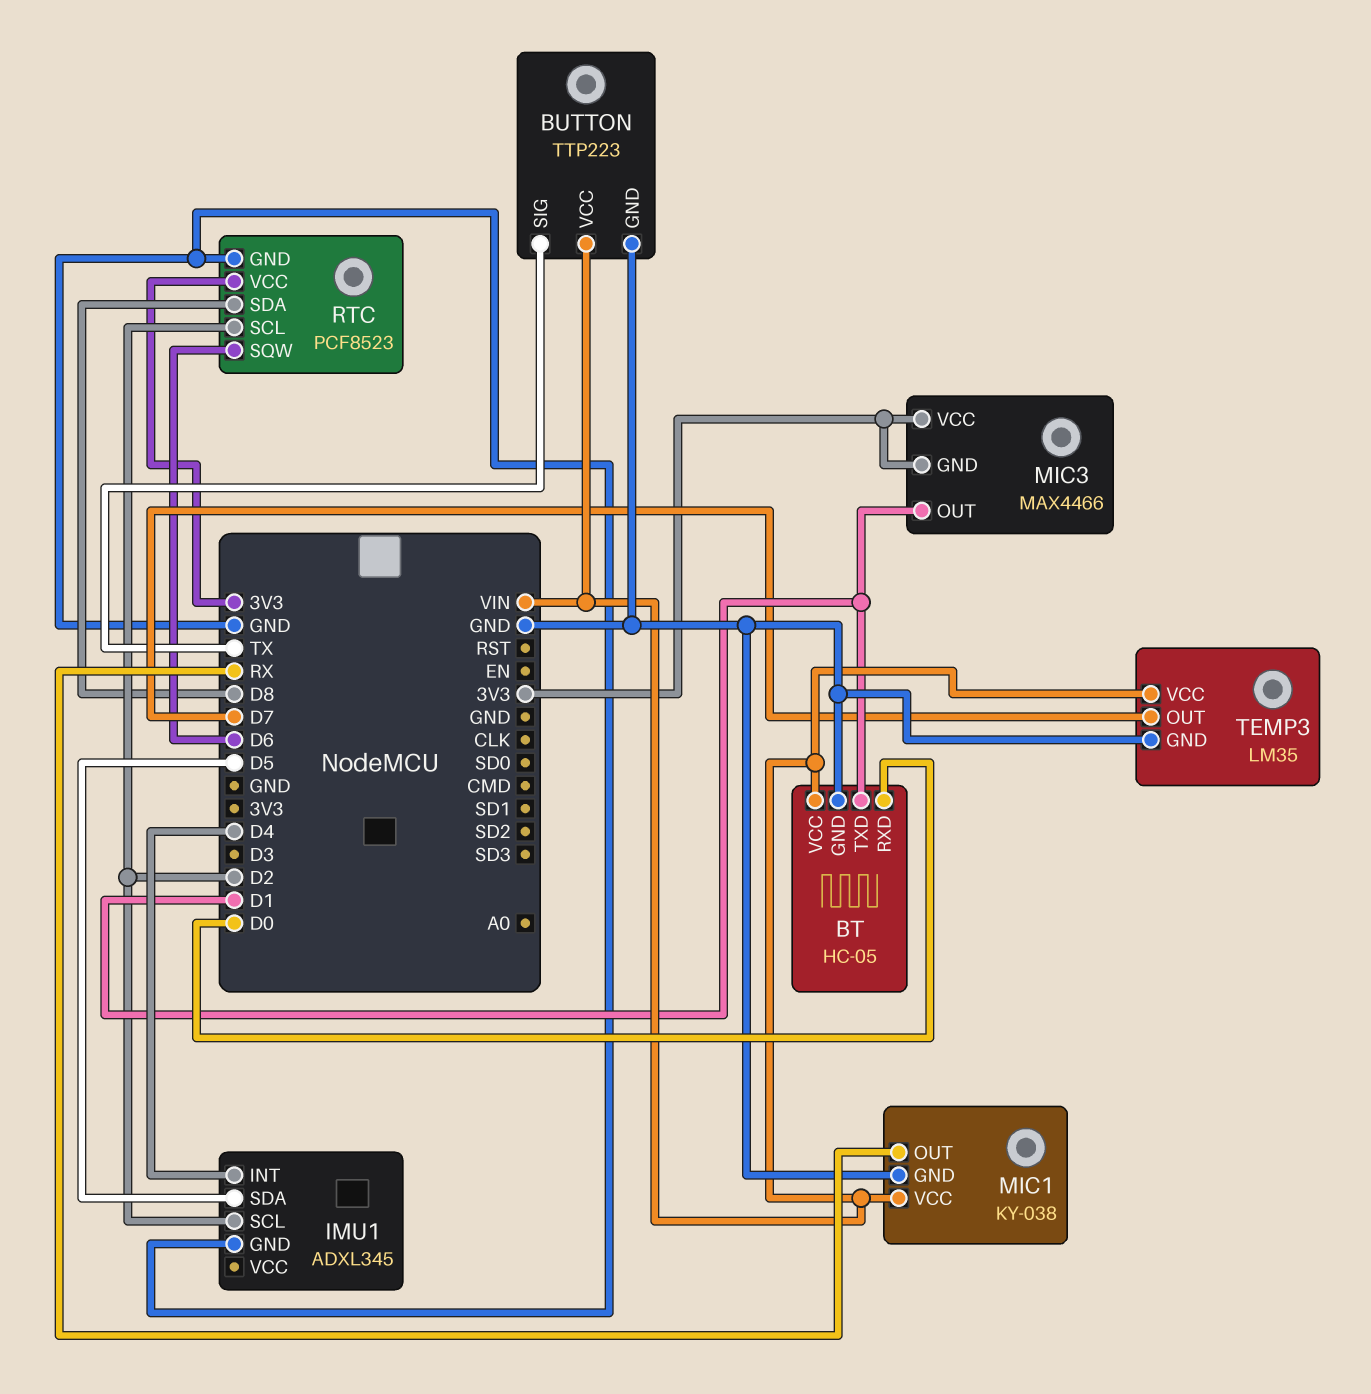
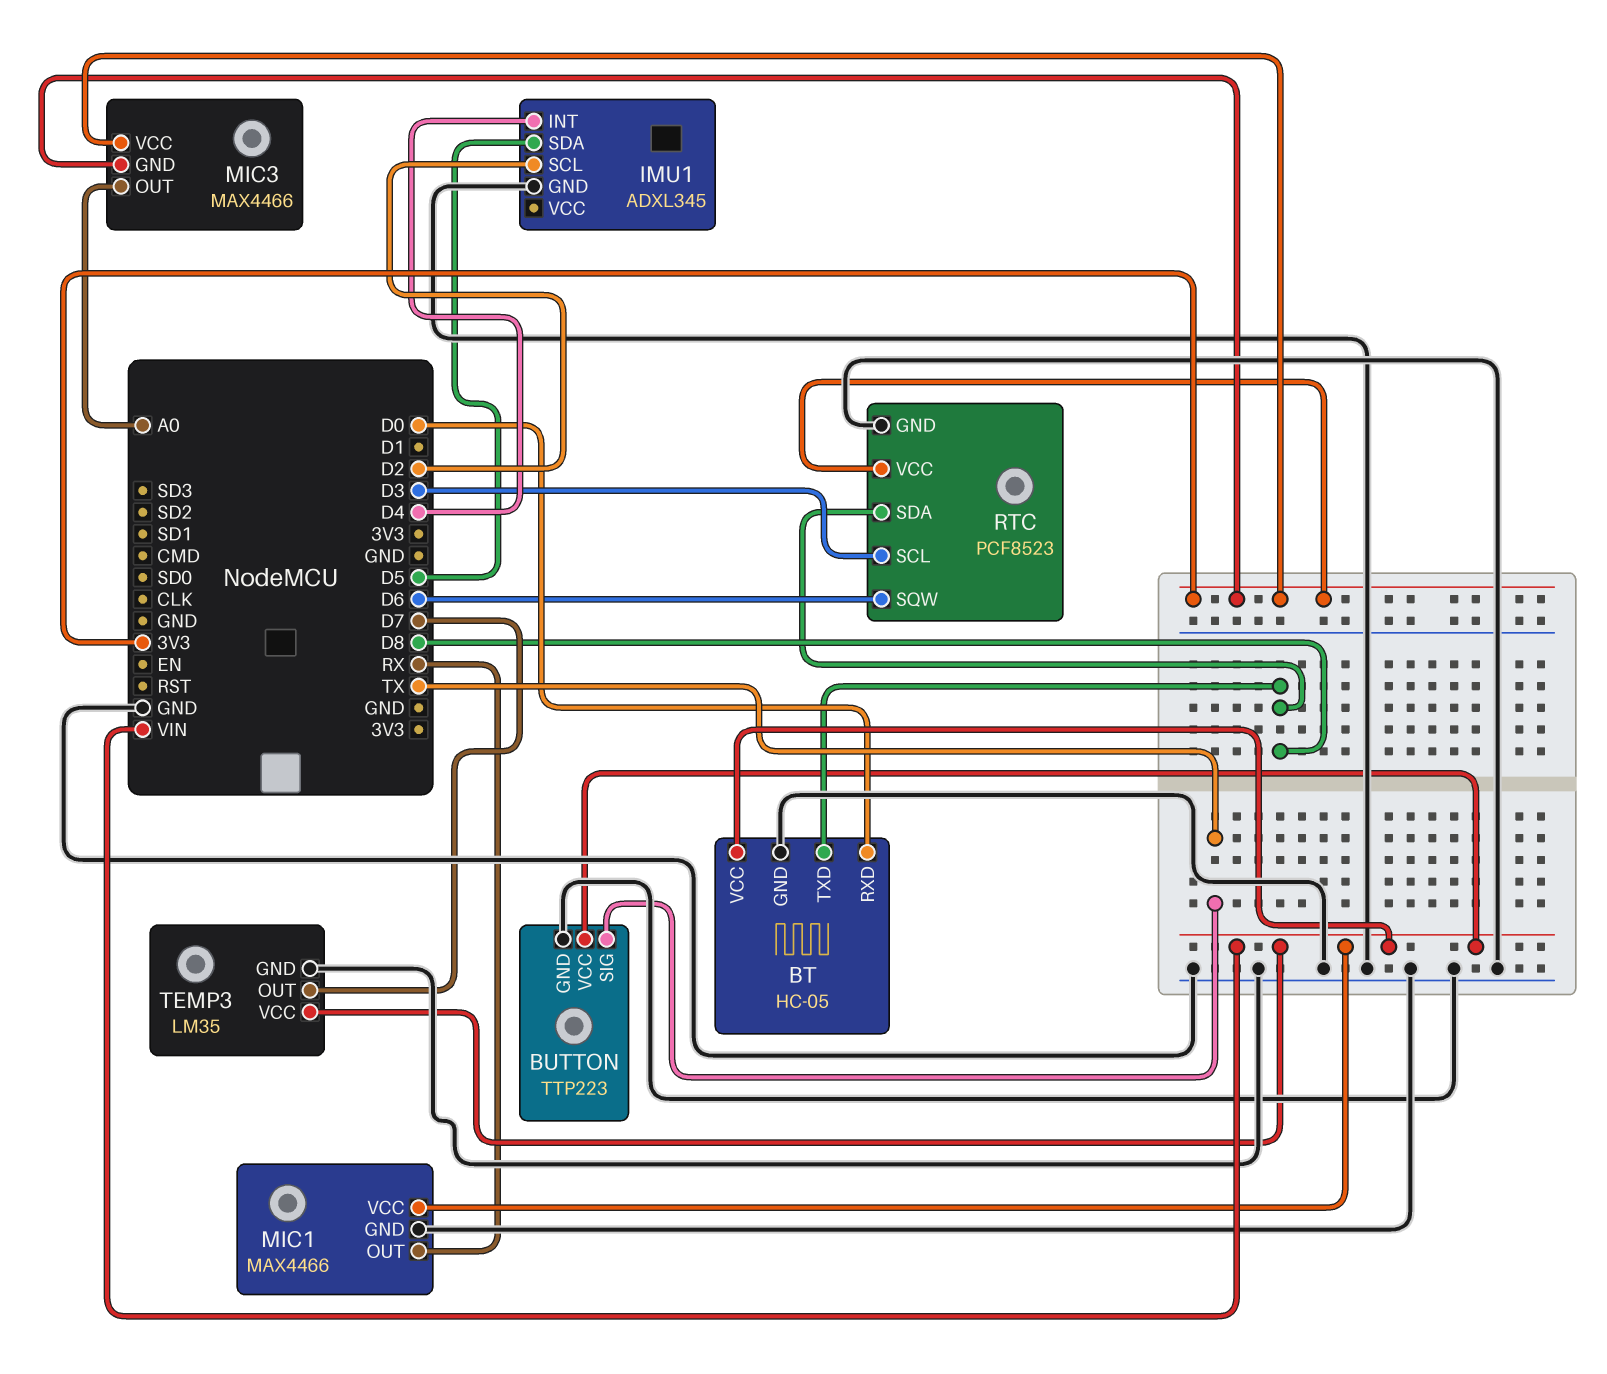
BT pin TXD: D1 -> D8
MIC1: KY-038 -> MAX4466
MIC3 pin OUT: D1 -> A0
RTC pin SCL: D2 -> D3

